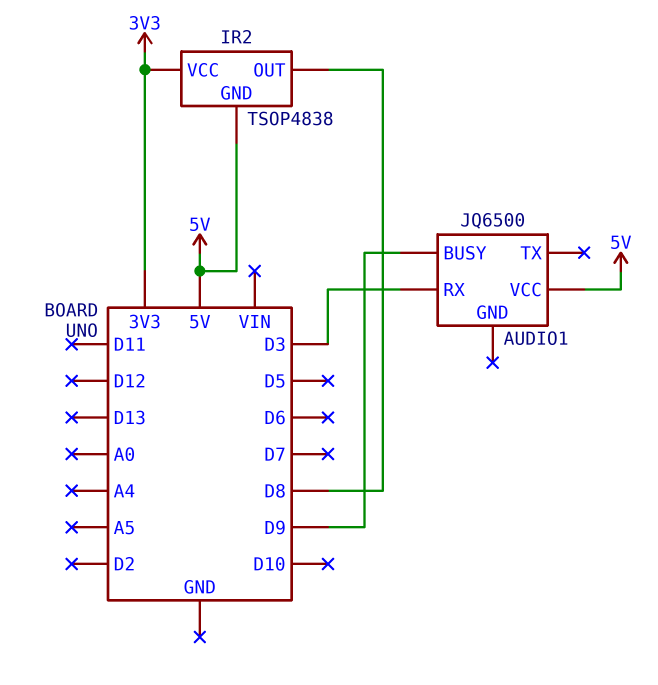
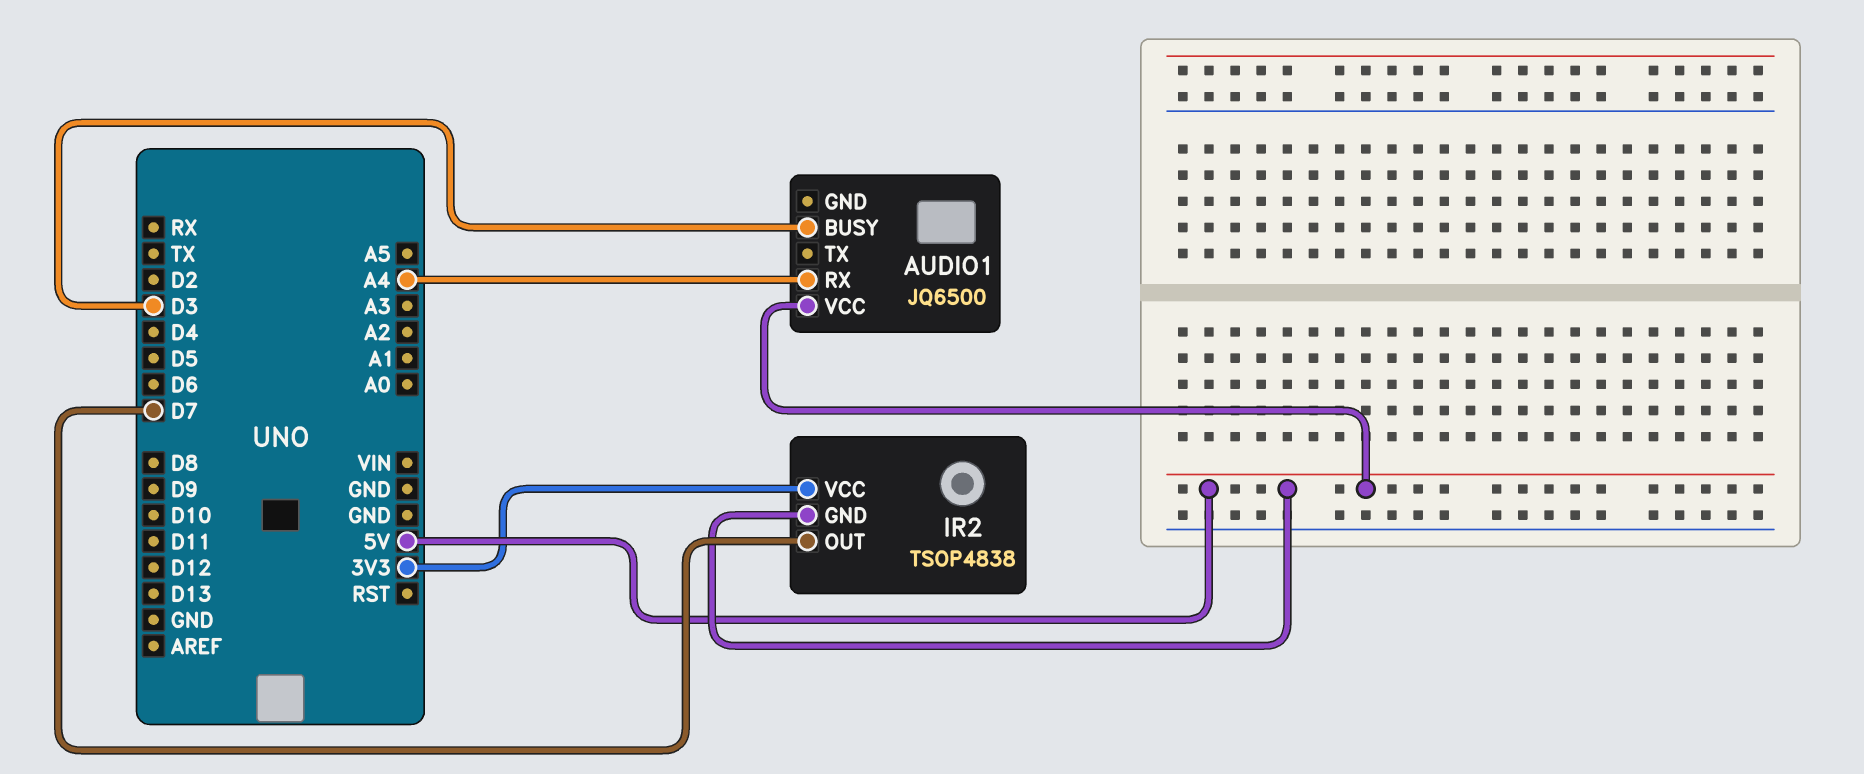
AUDIO1 pin BUSY: D9 -> D3
AUDIO1 pin RX: D3 -> A4
IR2 pin OUT: D8 -> D7

